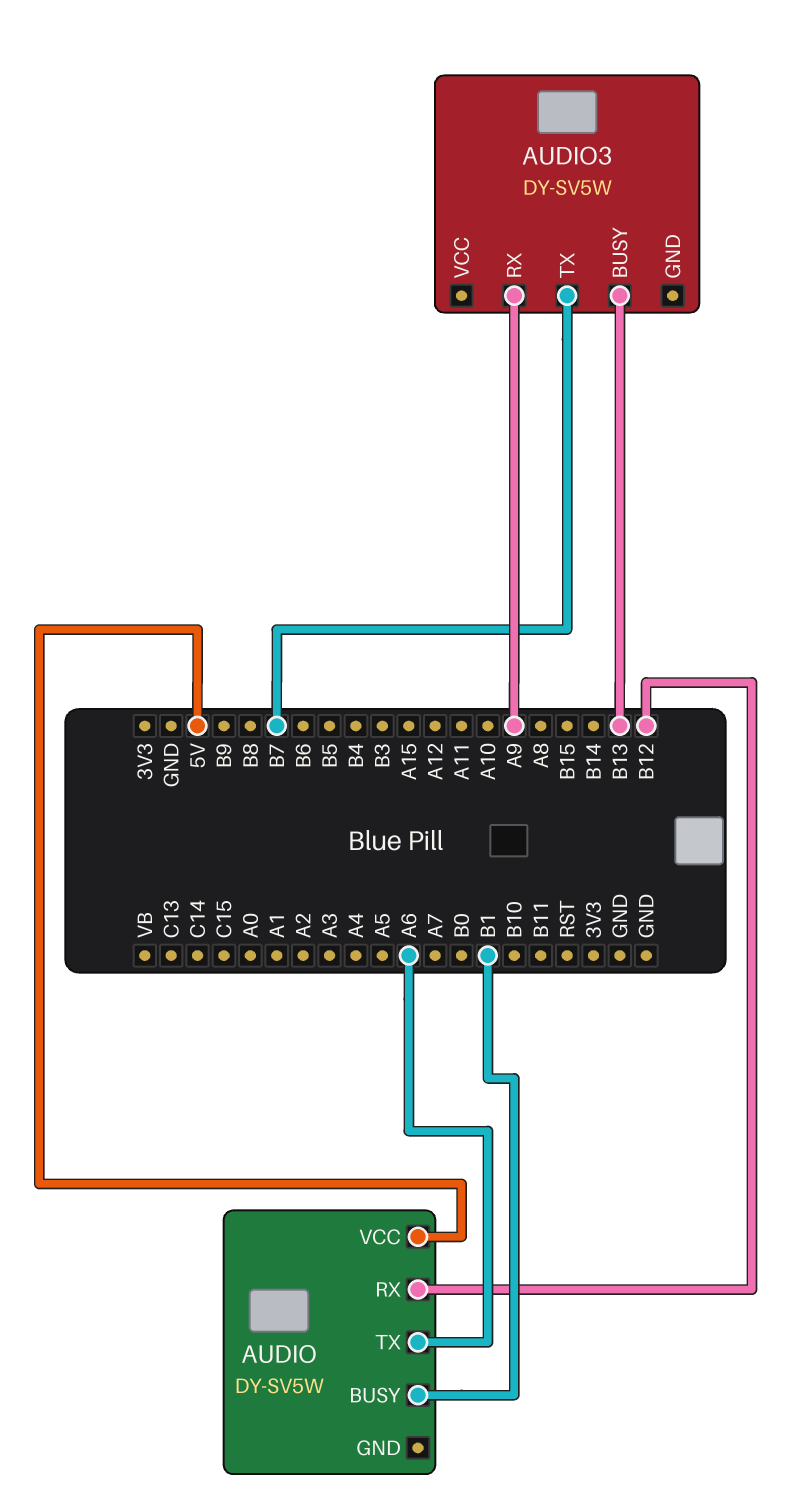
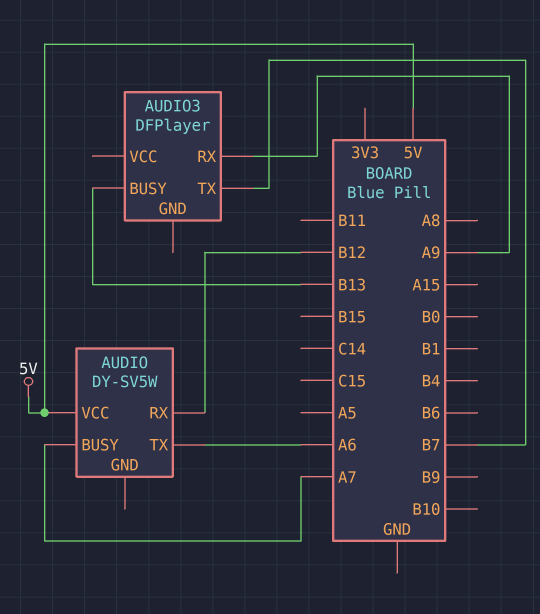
AUDIO pin BUSY: B1 -> A7
AUDIO3: DY-SV5W -> DFPlayer

